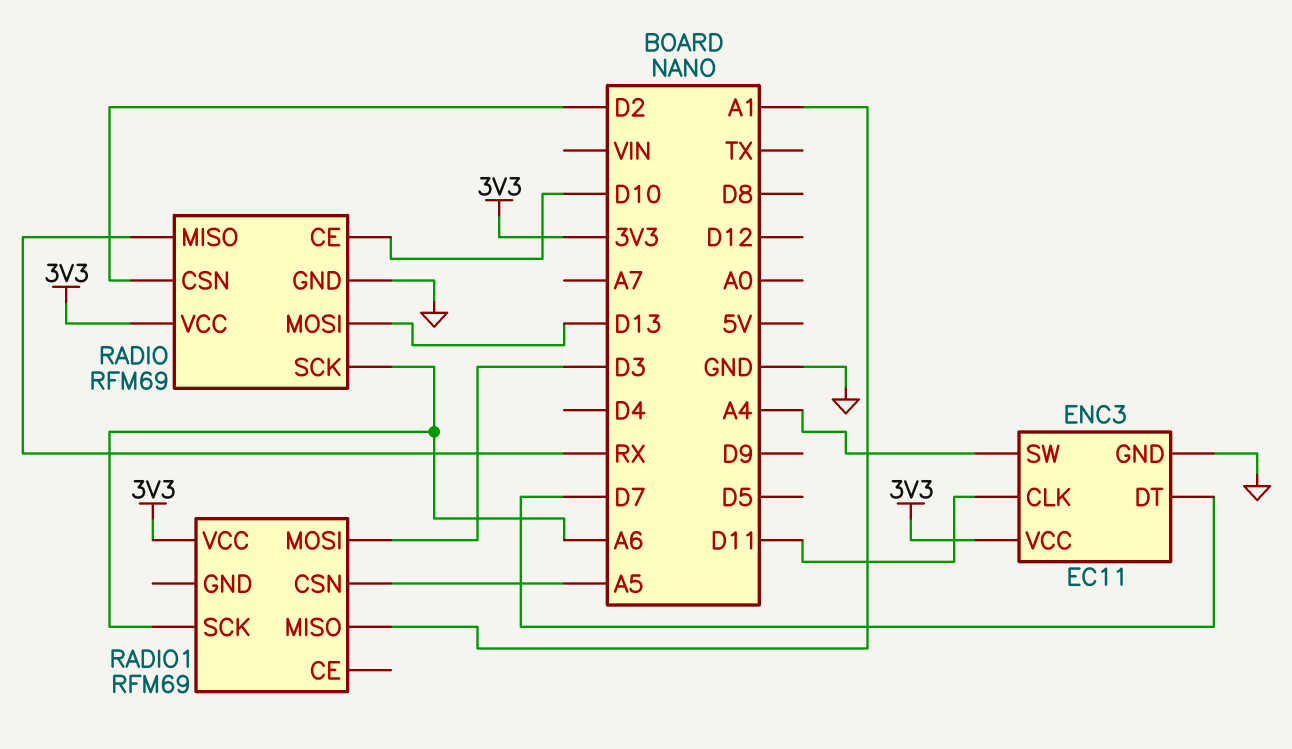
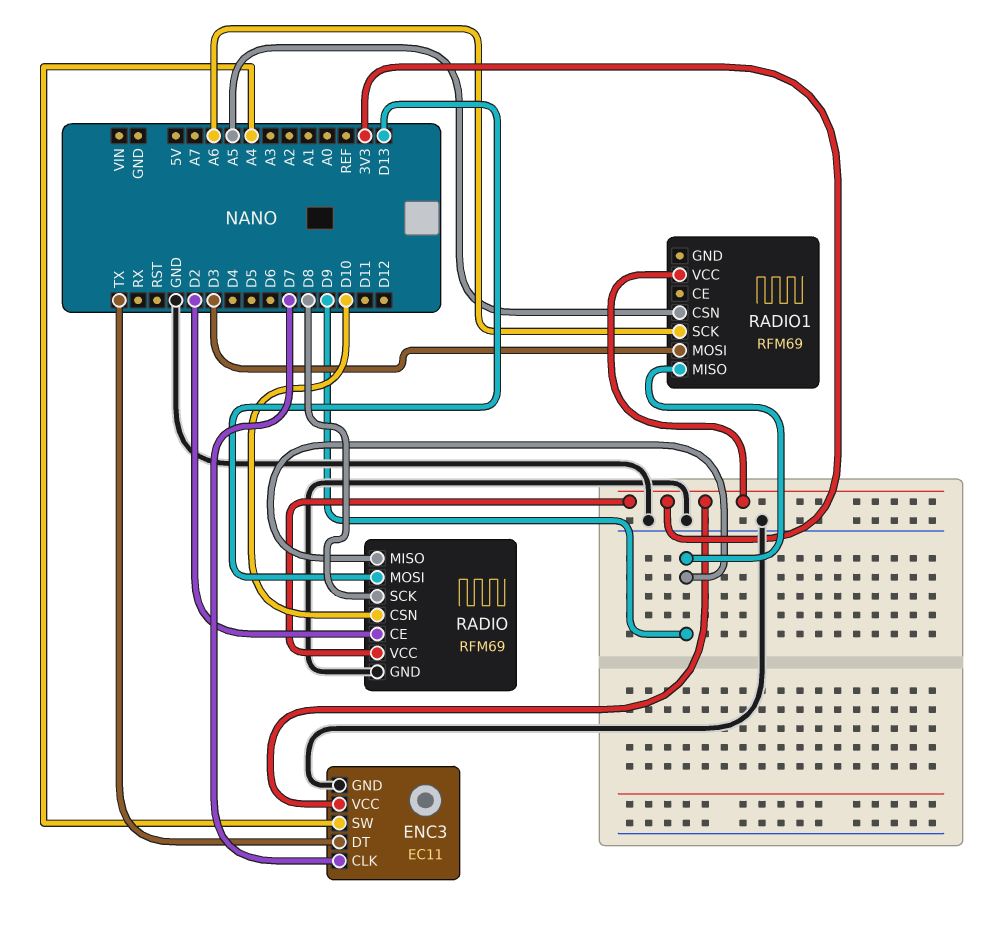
ENC3 pin CLK: D11 -> D7
ENC3 pin DT: D7 -> TX
RADIO pin CE: D10 -> D2
RADIO pin CSN: D2 -> D10
RADIO pin MISO: RX -> D9
RADIO pin SCK: A6 -> D8
RADIO1 pin MISO: A1 -> D9

